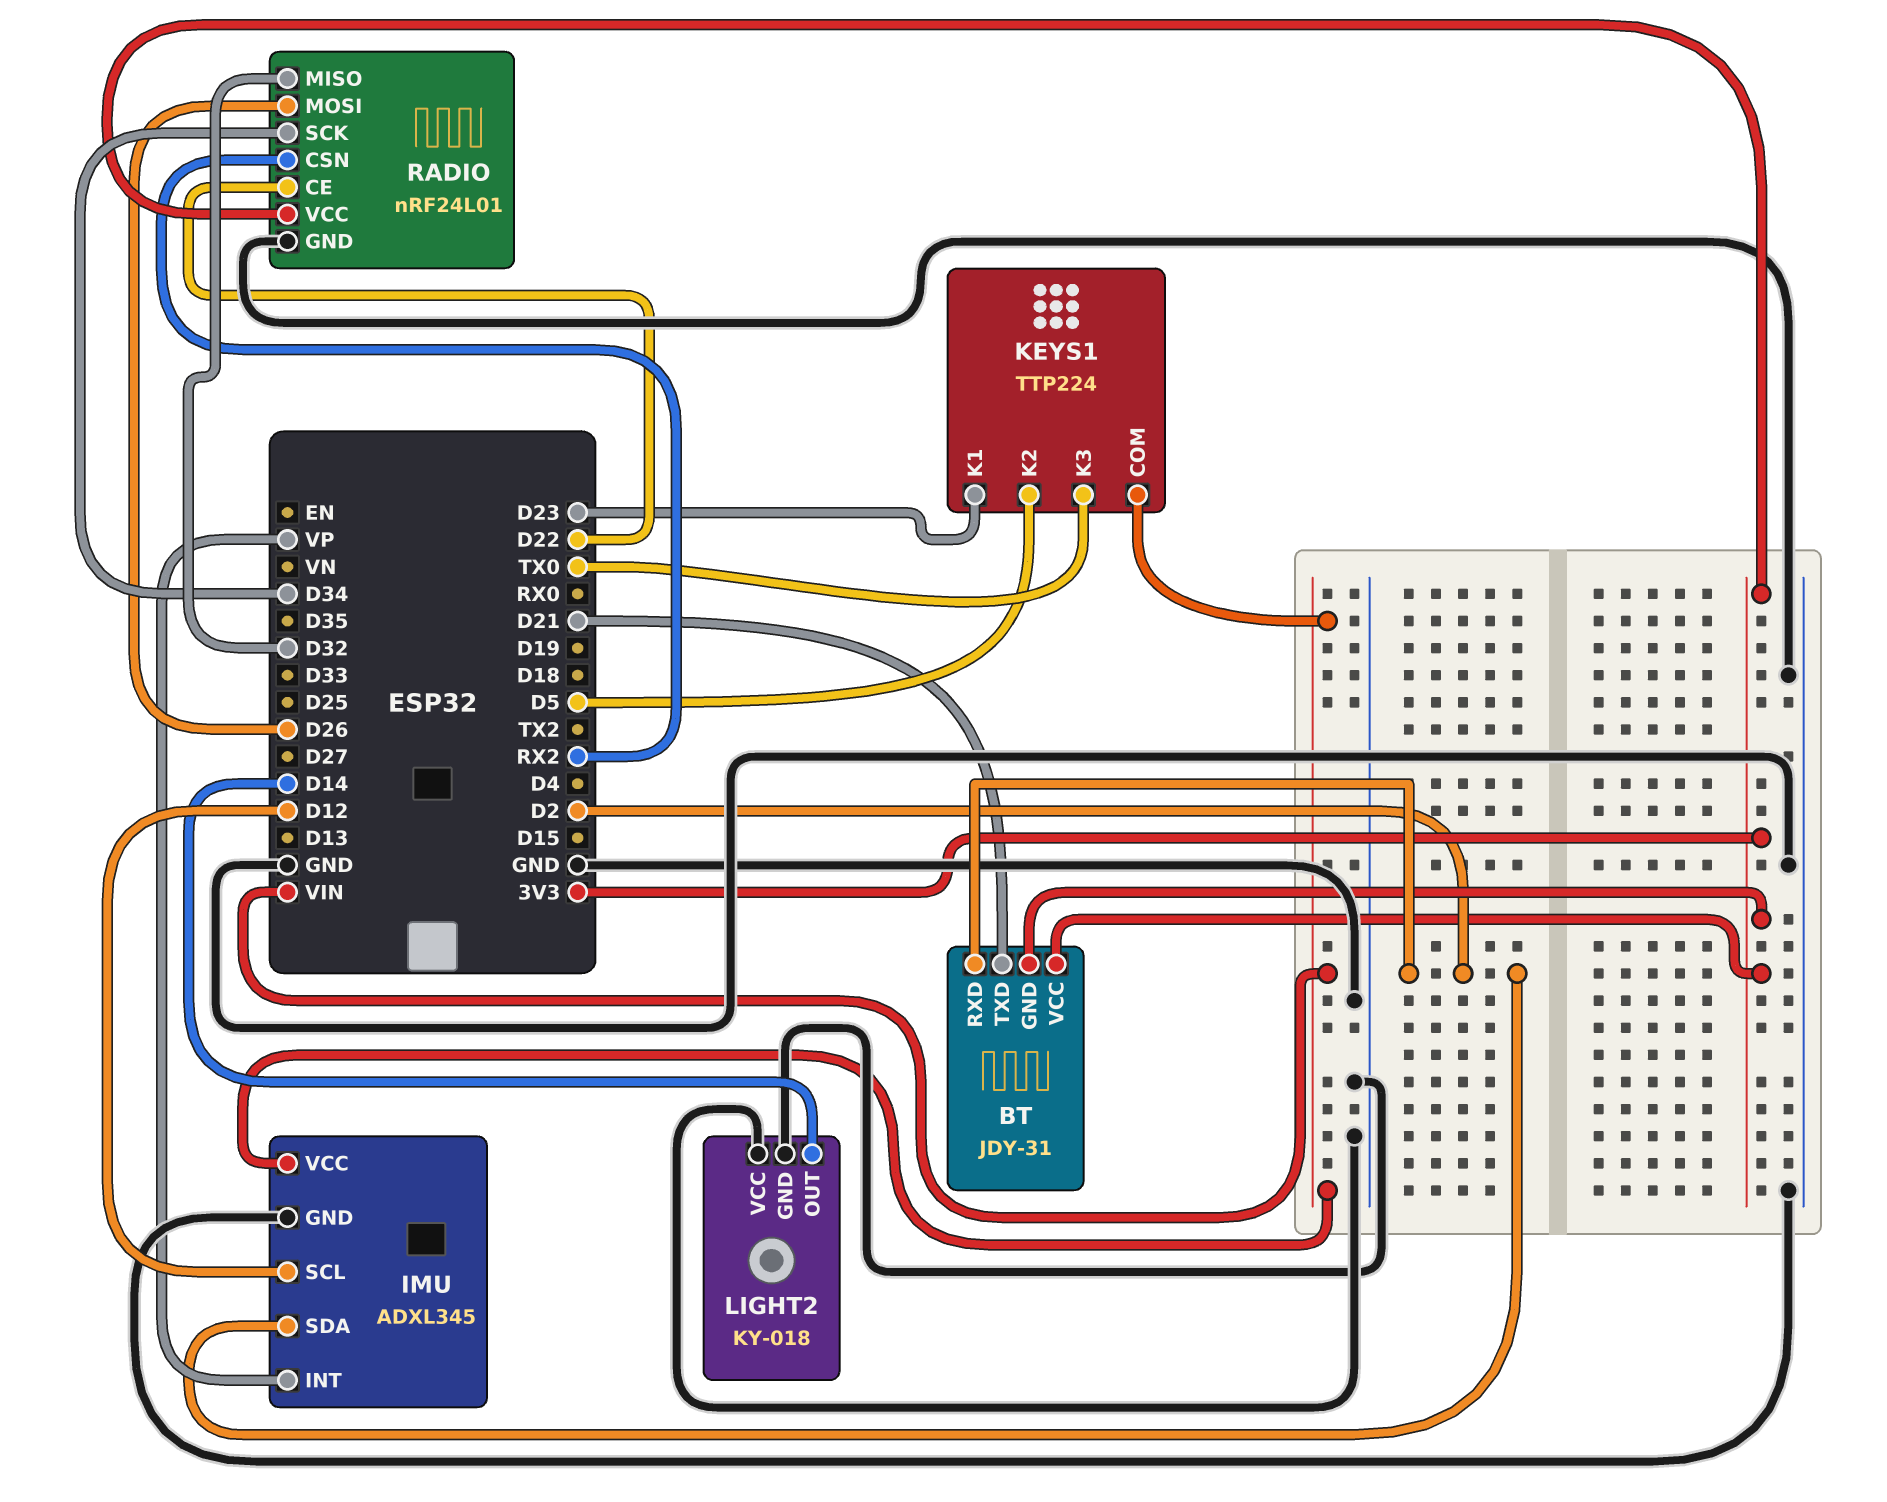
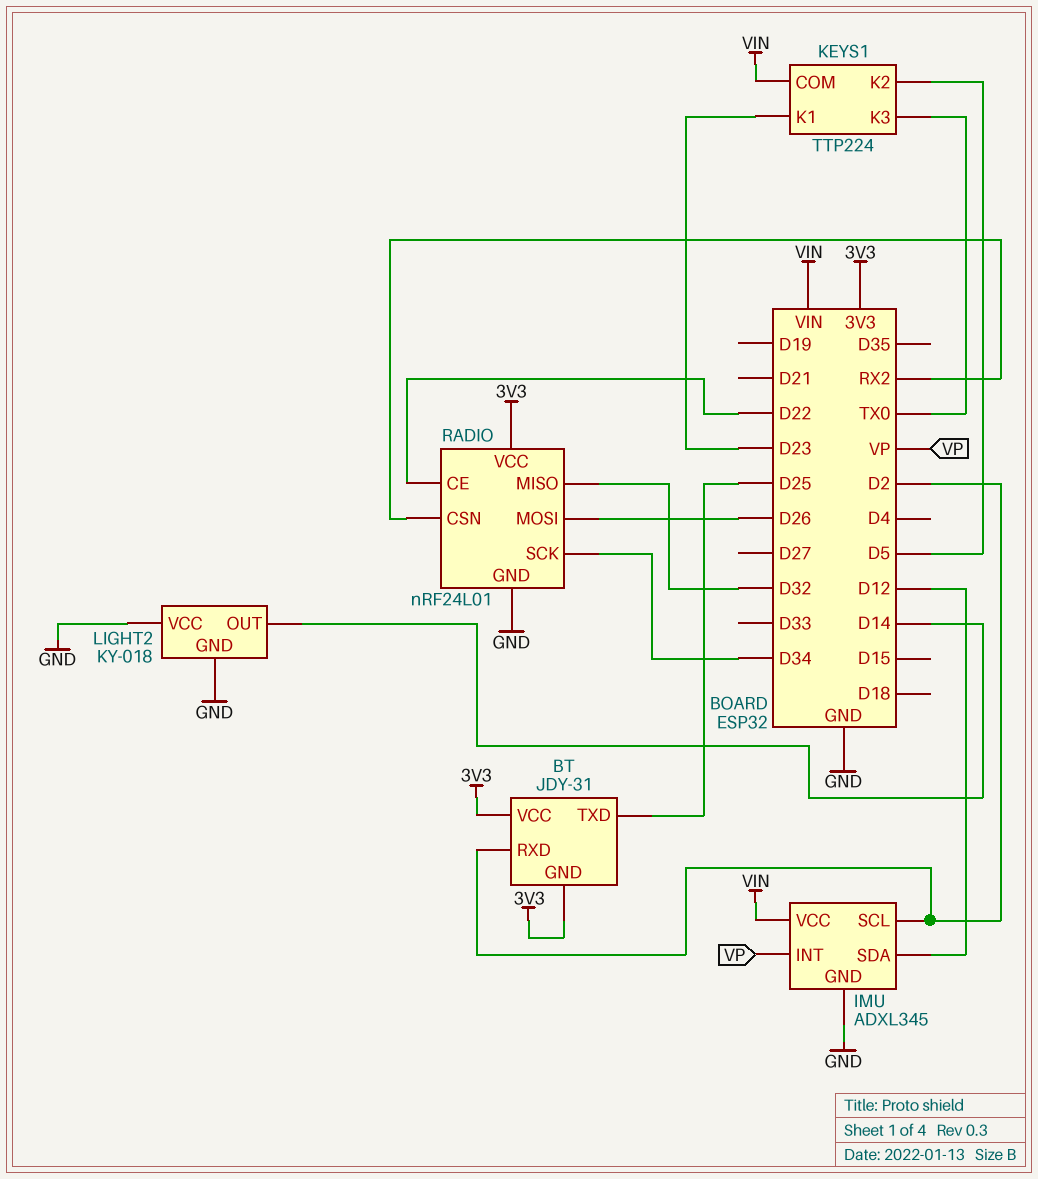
BT pin TXD: D21 -> D25
IMU pin SCL: D12 -> D2
IMU pin SDA: D2 -> D12

